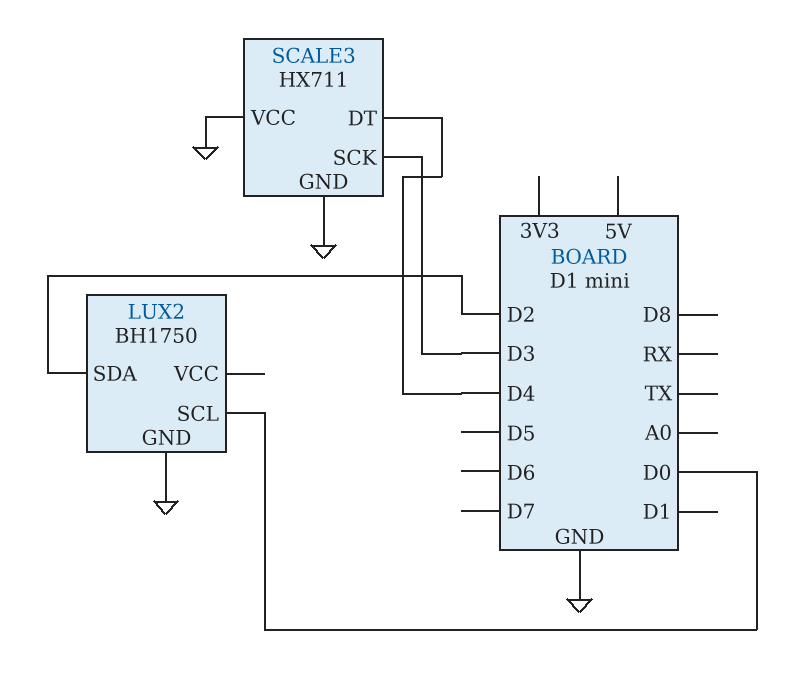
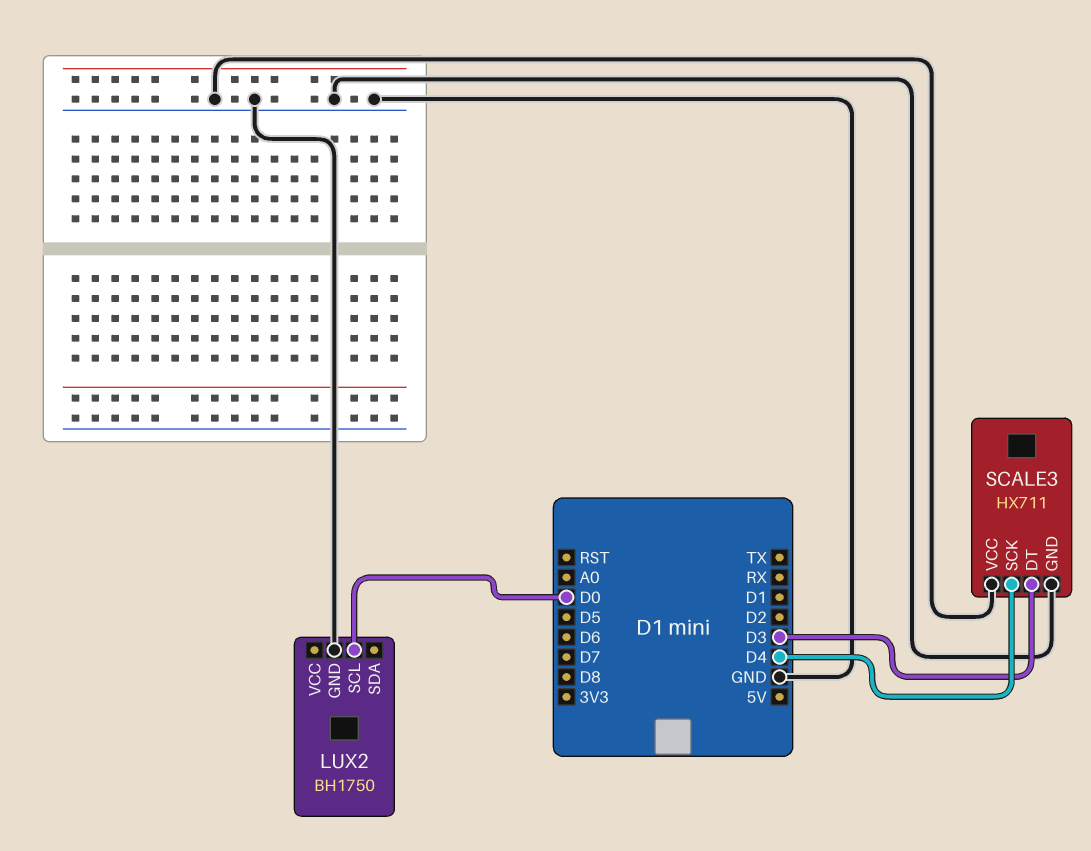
LUX2 pin SDA: D2 -> none
SCALE3 pin DT: D4 -> D3
SCALE3 pin SCK: D3 -> D4

